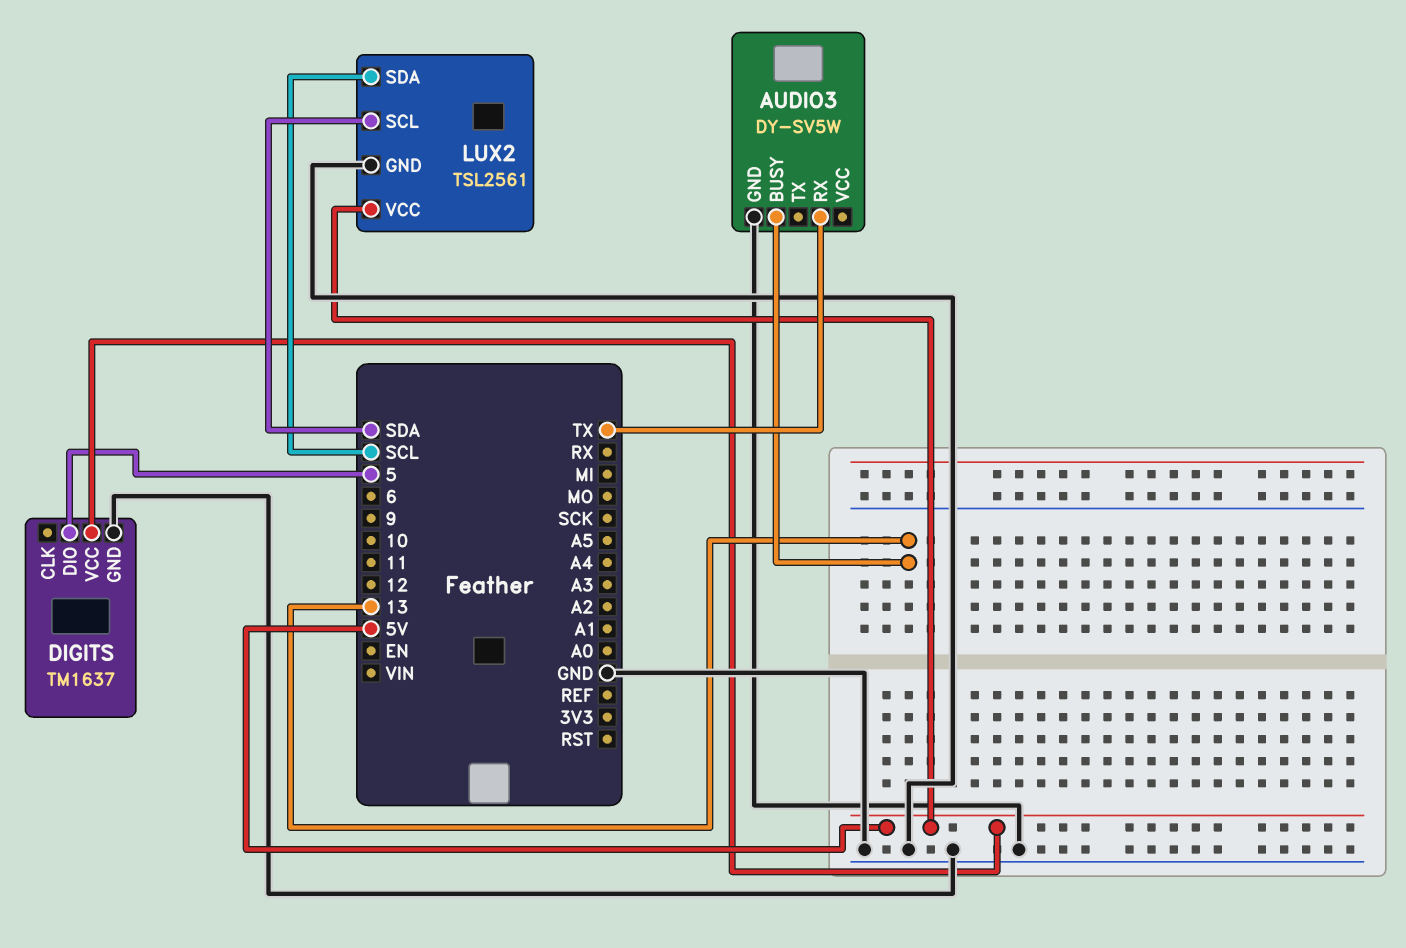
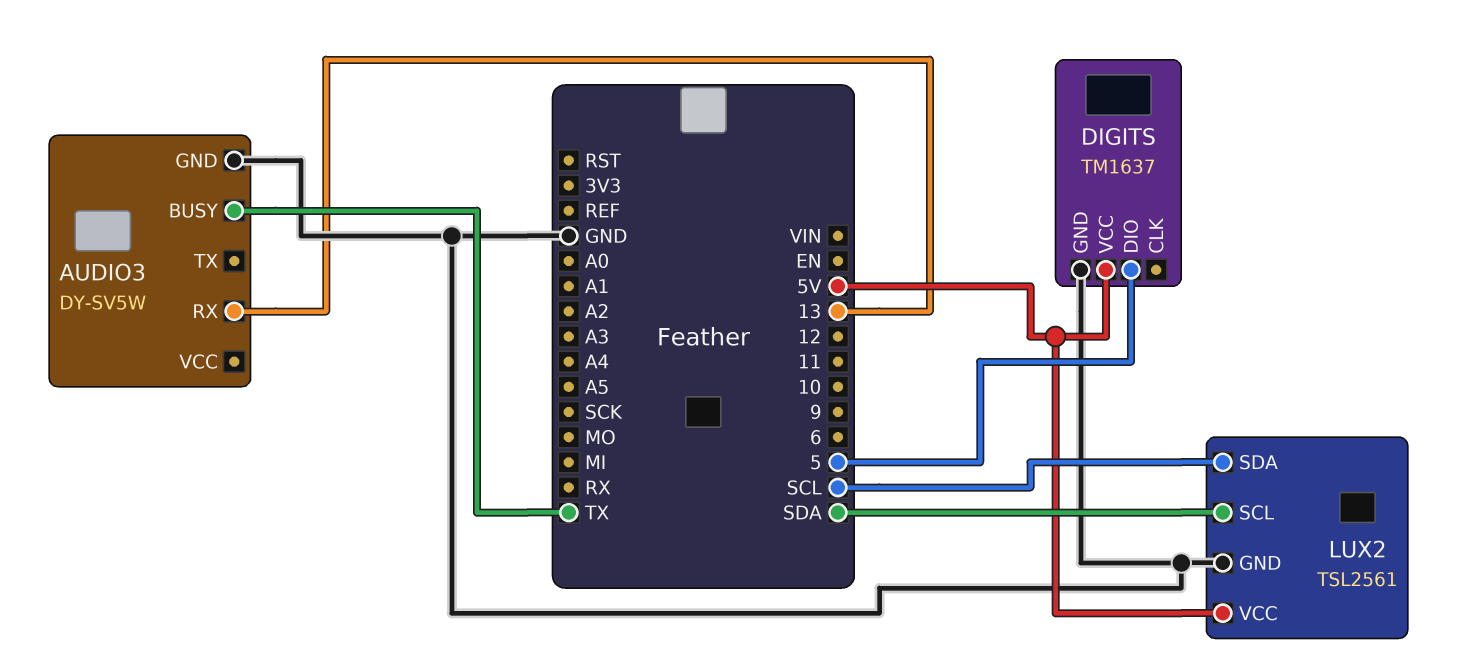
AUDIO3 pin BUSY: 13 -> TX
AUDIO3 pin RX: TX -> 13

